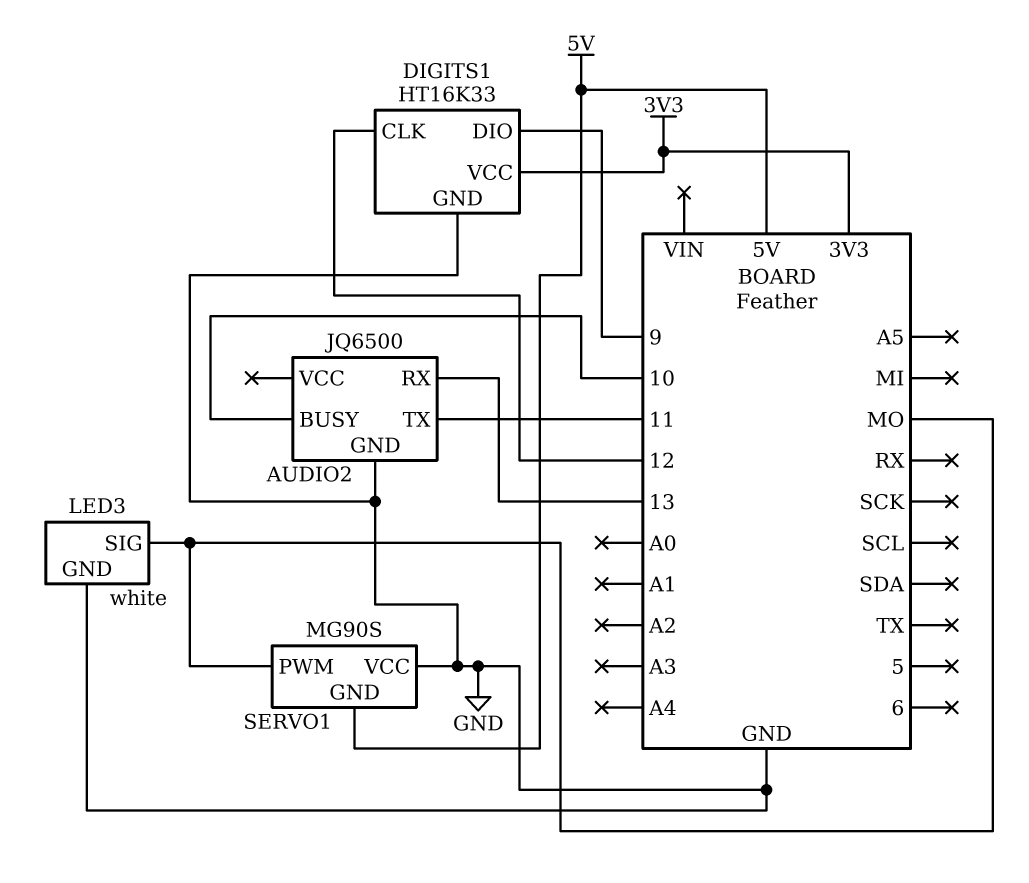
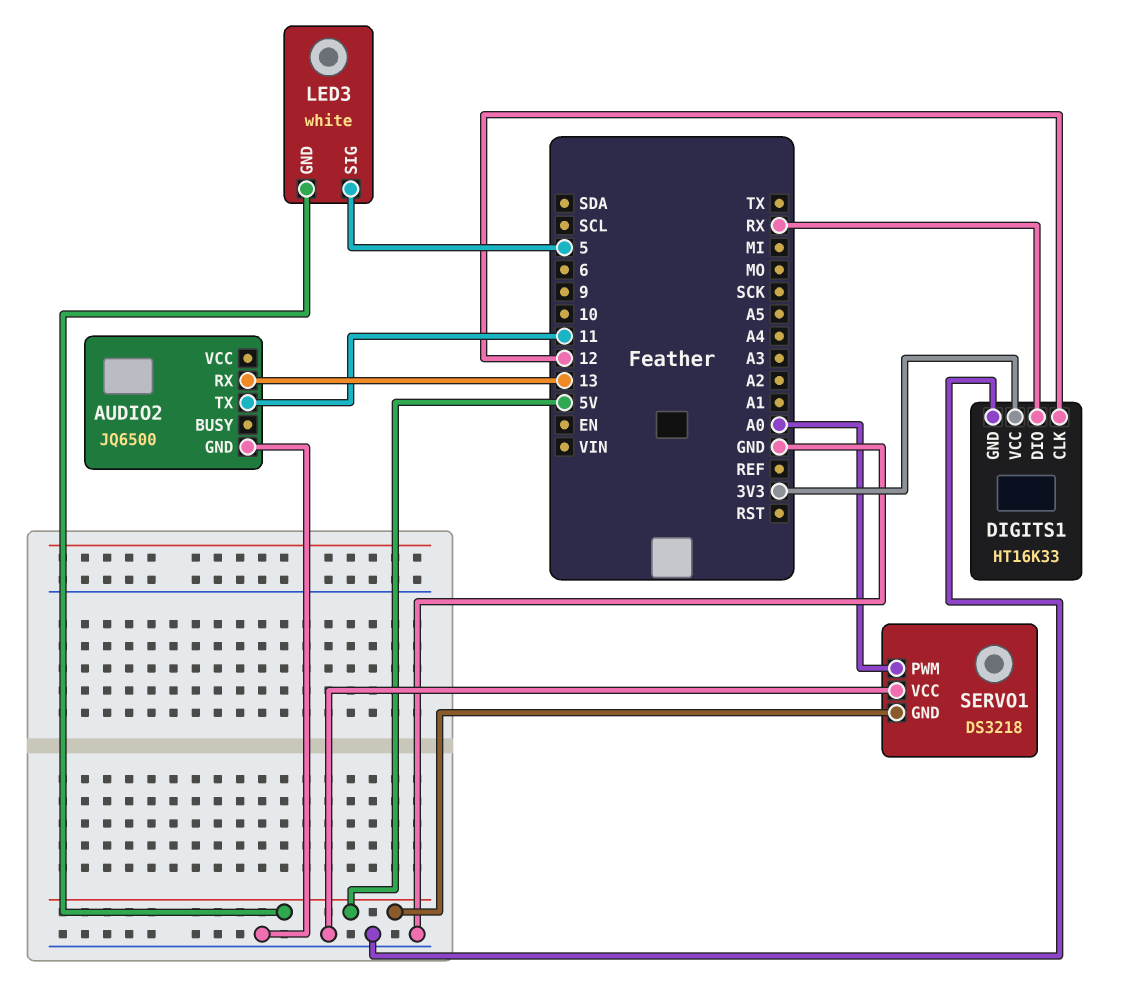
AUDIO2 pin BUSY: 10 -> none
DIGITS1 pin DIO: 9 -> RX
LED3 pin GND: GND -> 5V
LED3 pin SIG: MO -> 5
SERVO1: MG90S -> DS3218
SERVO1 pin PWM: MO -> A0

